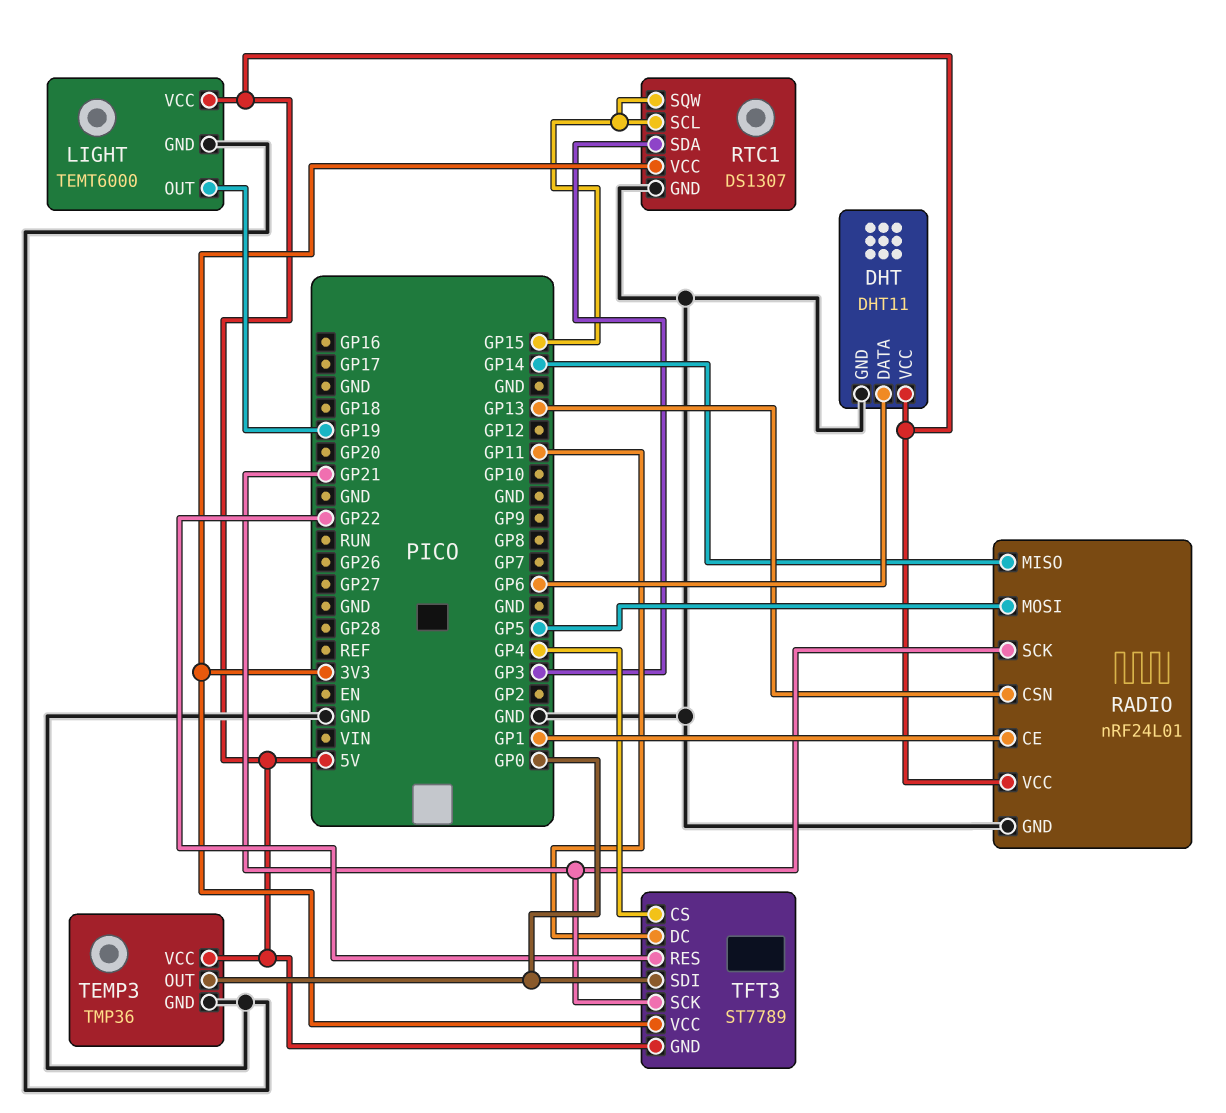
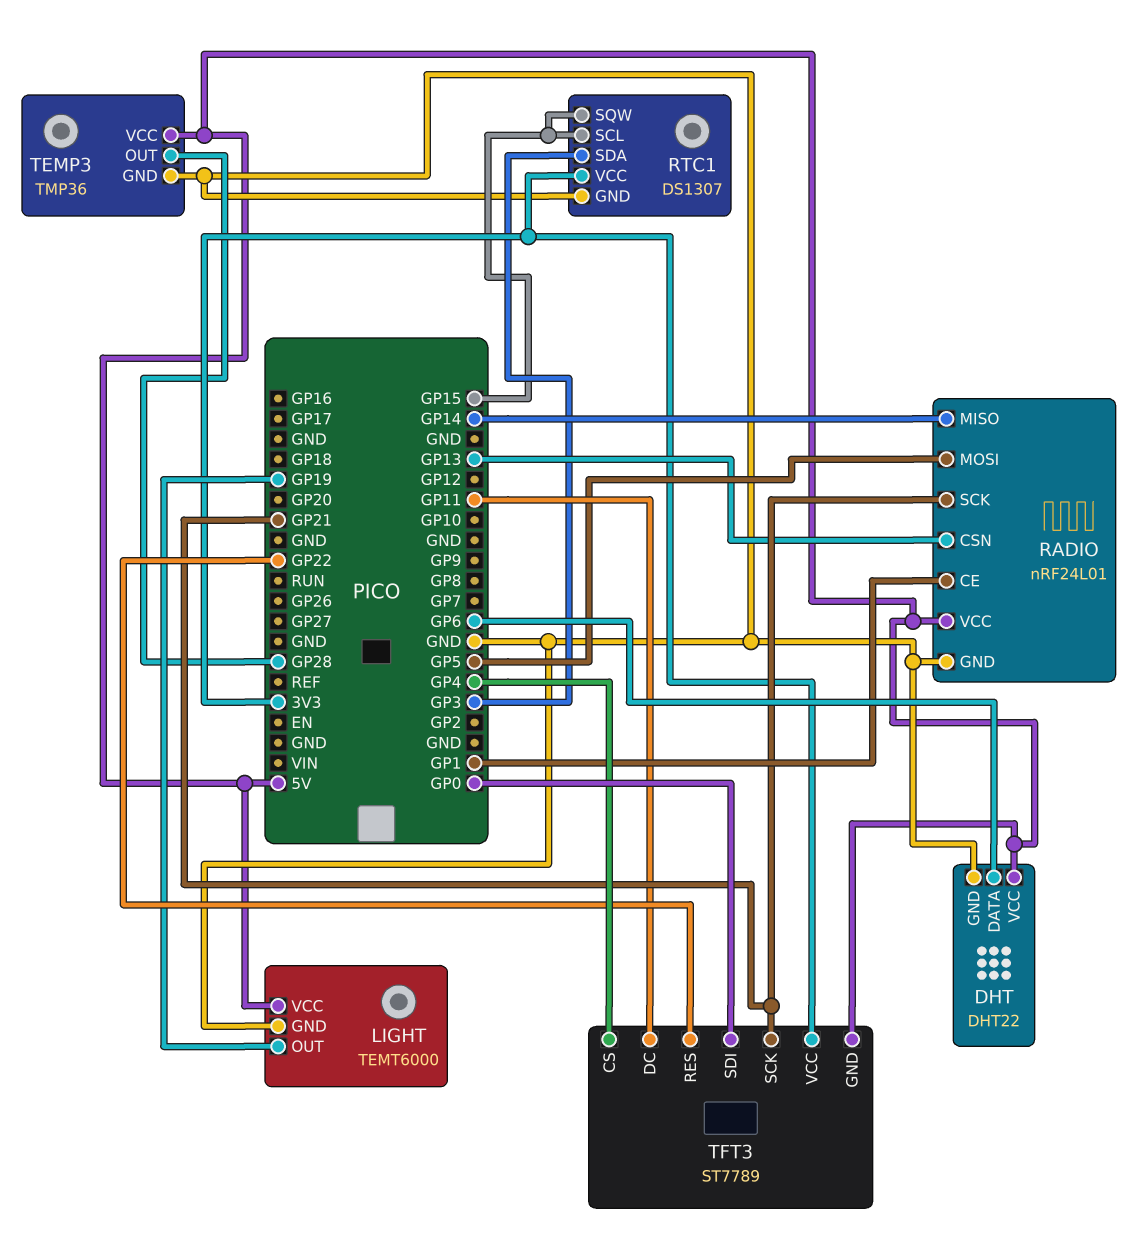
DHT: DHT11 -> DHT22
TEMP3 pin OUT: GP0 -> GP28

